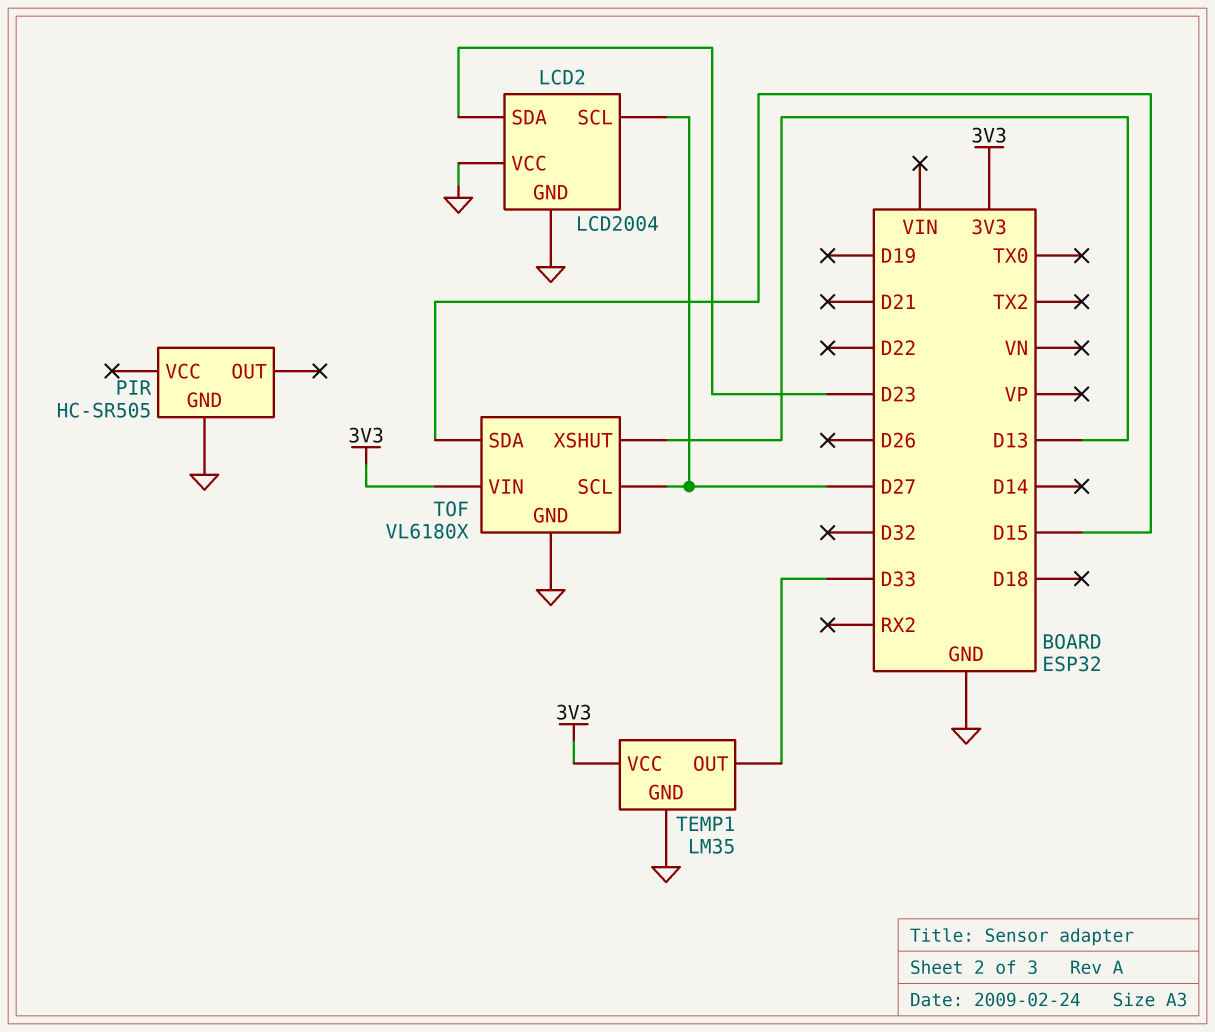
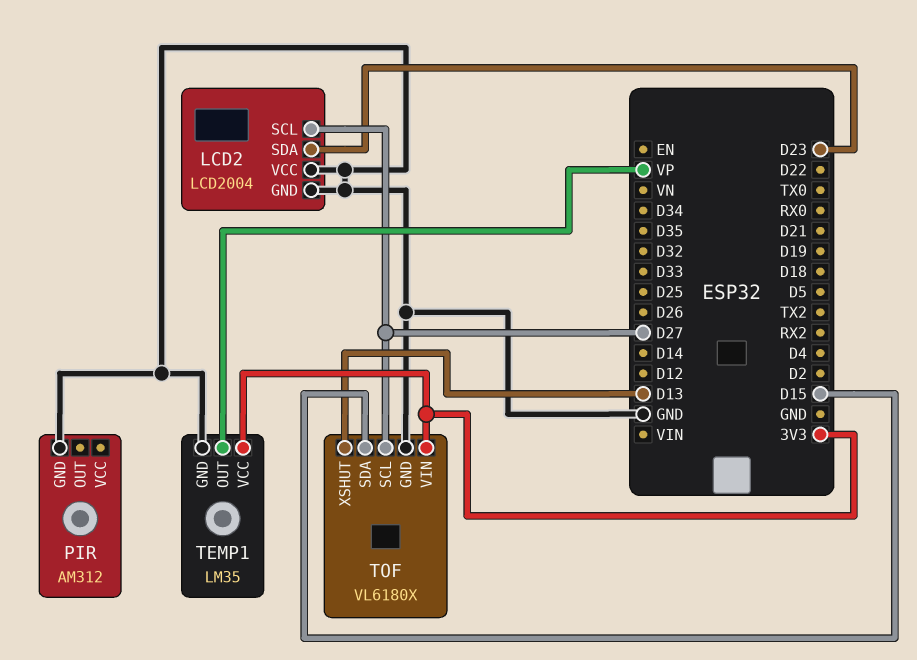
PIR: HC-SR505 -> AM312
TEMP1 pin OUT: D33 -> VP

